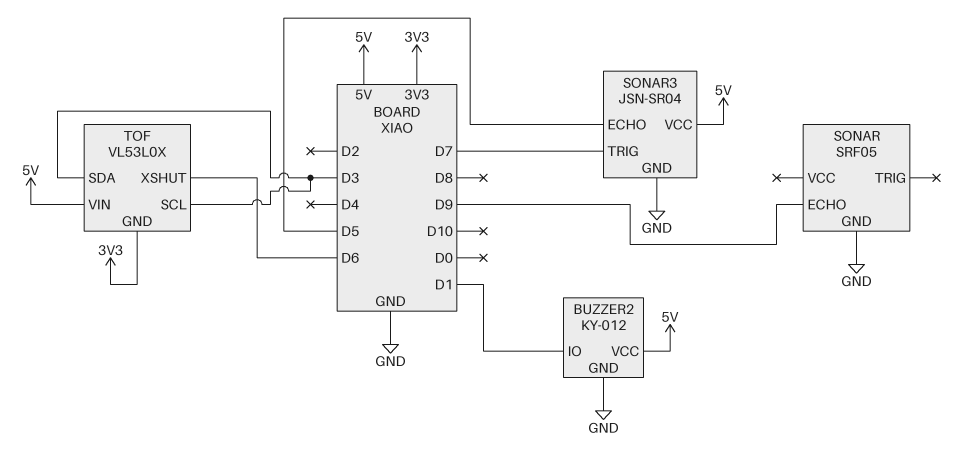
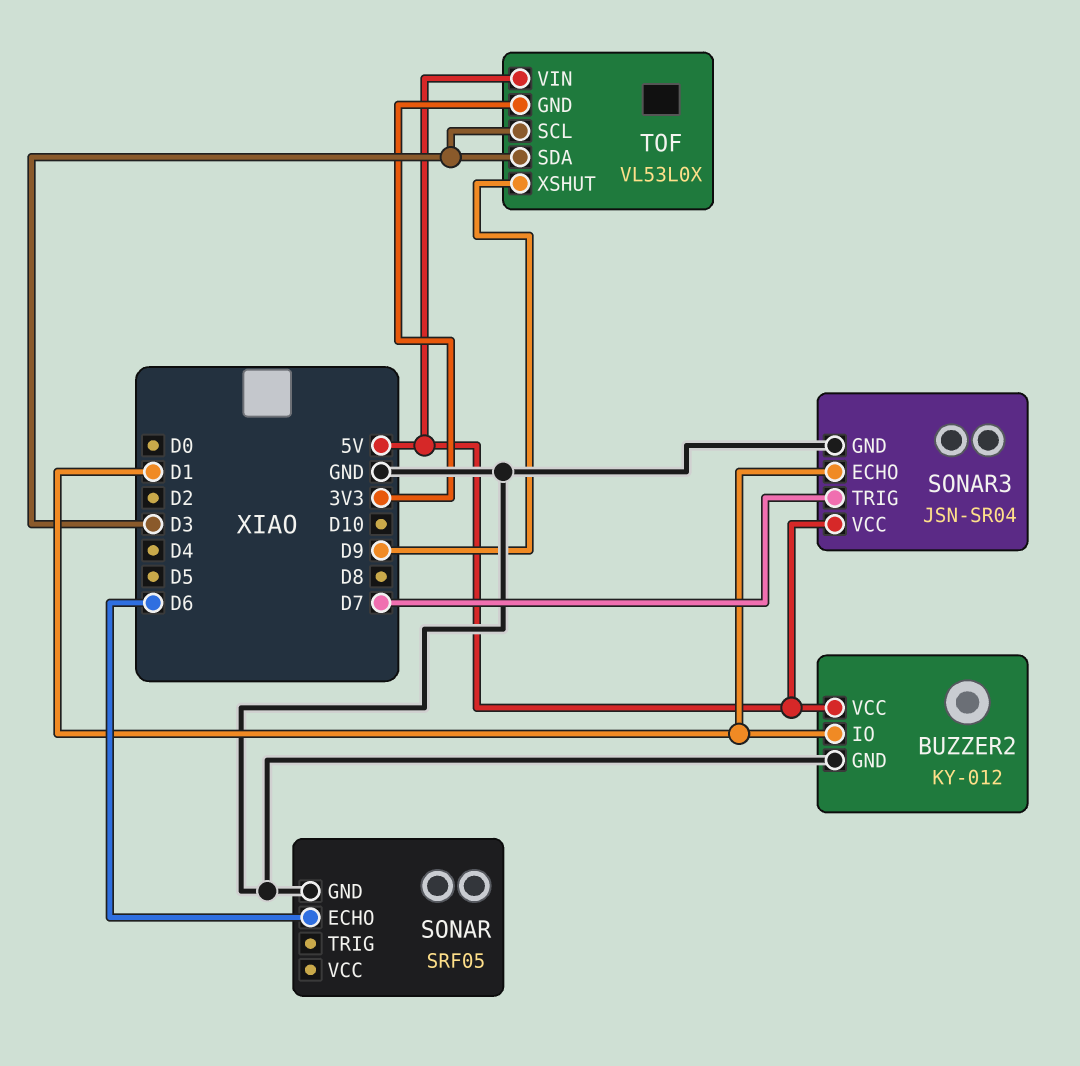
SONAR pin ECHO: D9 -> D6
SONAR3 pin ECHO: D5 -> D1
TOF pin XSHUT: D6 -> D9

